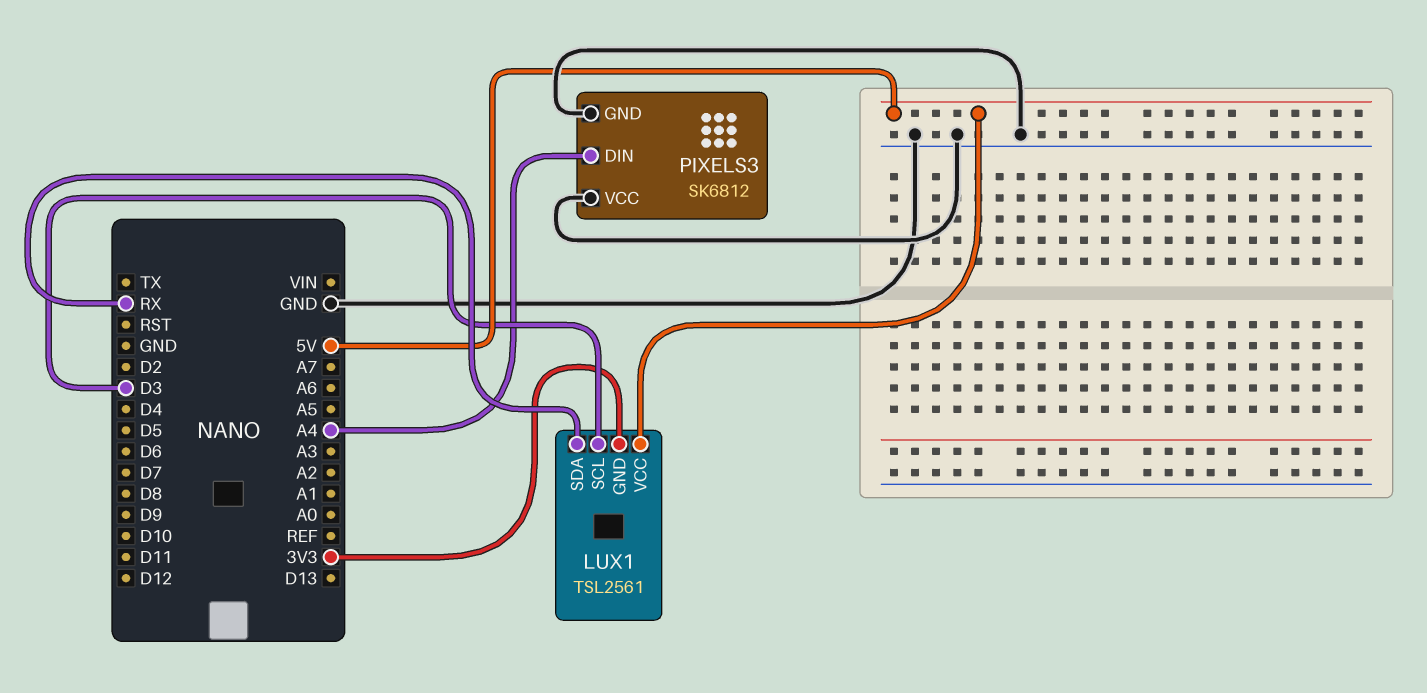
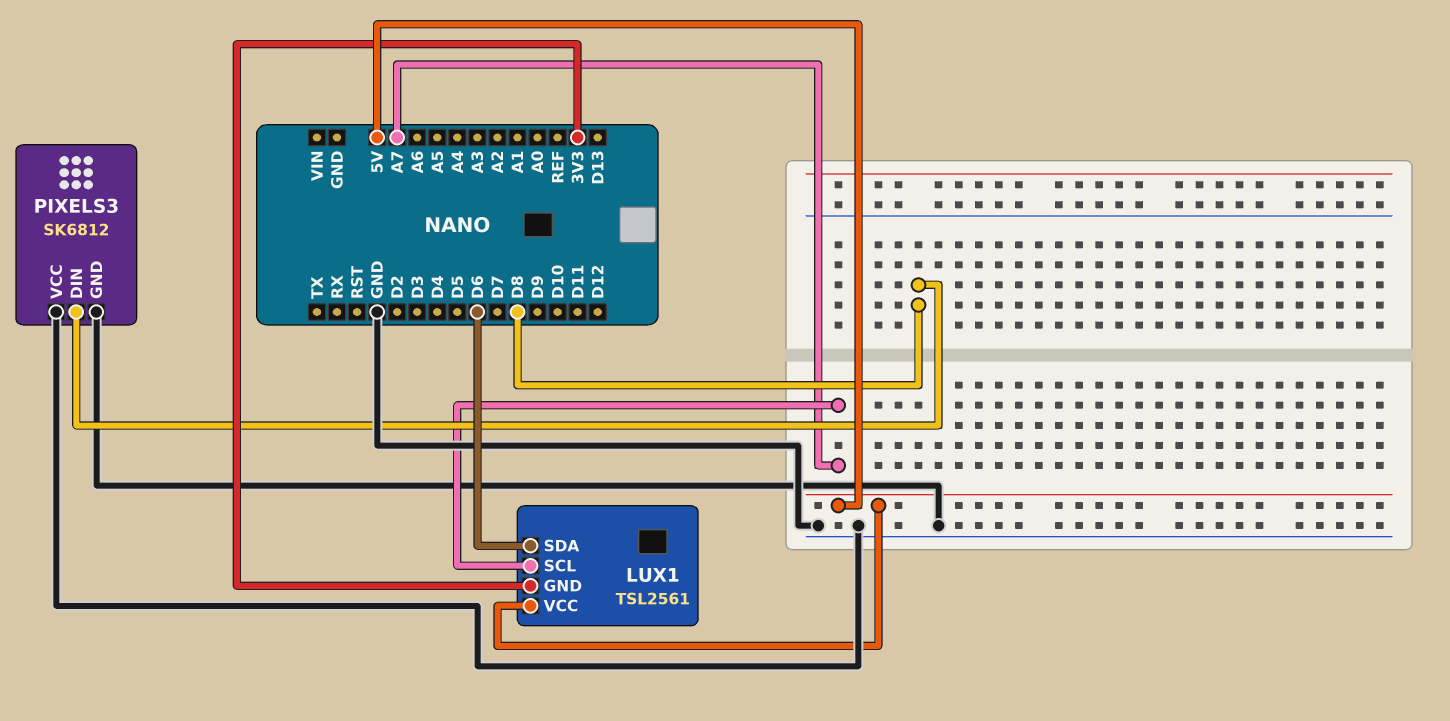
LUX1 pin SCL: D3 -> A7
LUX1 pin SDA: RX -> D6
PIXELS3 pin DIN: A4 -> D8

